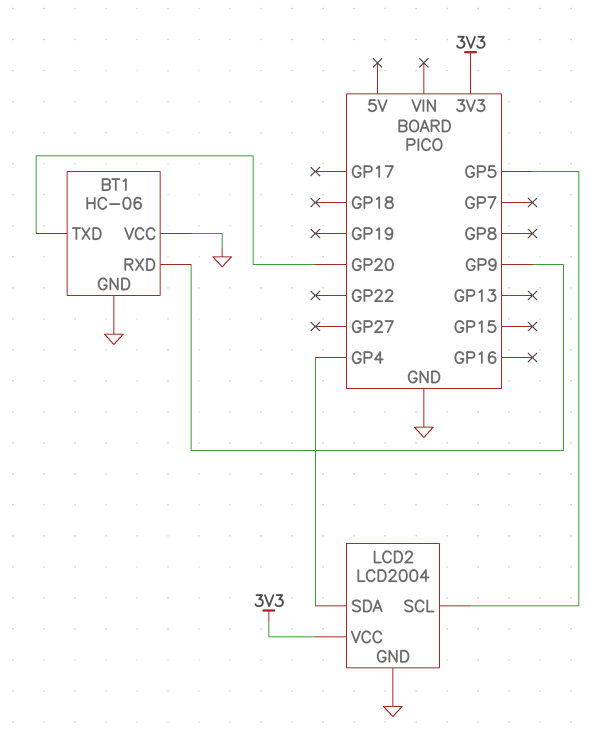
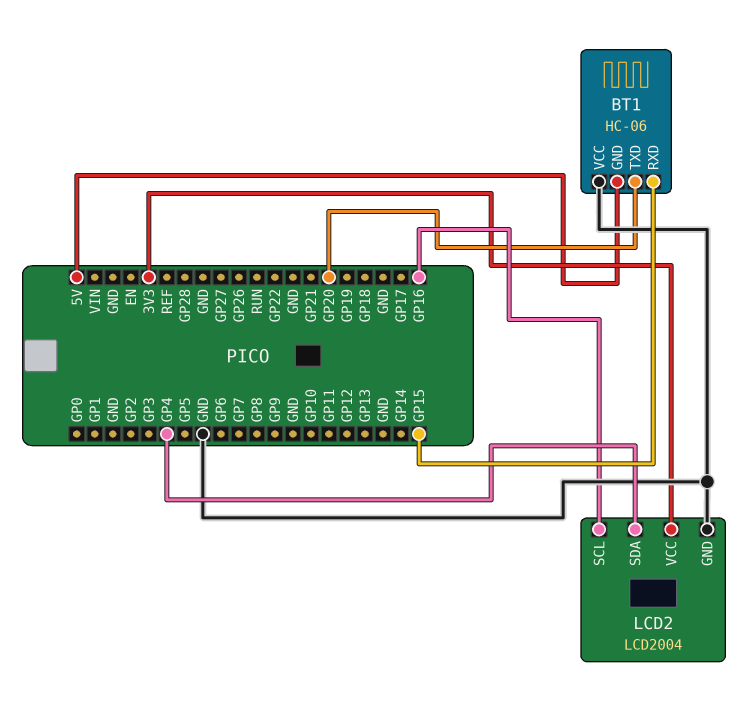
BT1 pin GND: GND -> 5V
BT1 pin RXD: GP9 -> GP15
LCD2 pin SCL: GP5 -> GP16

